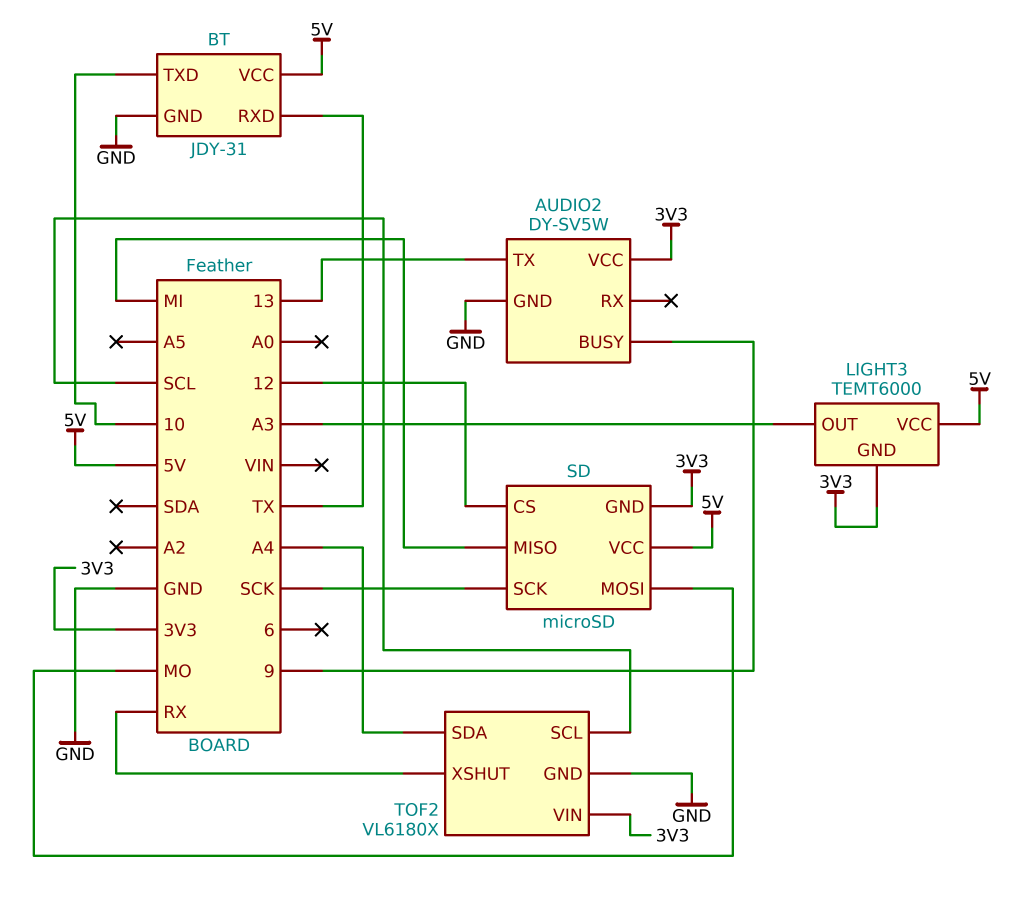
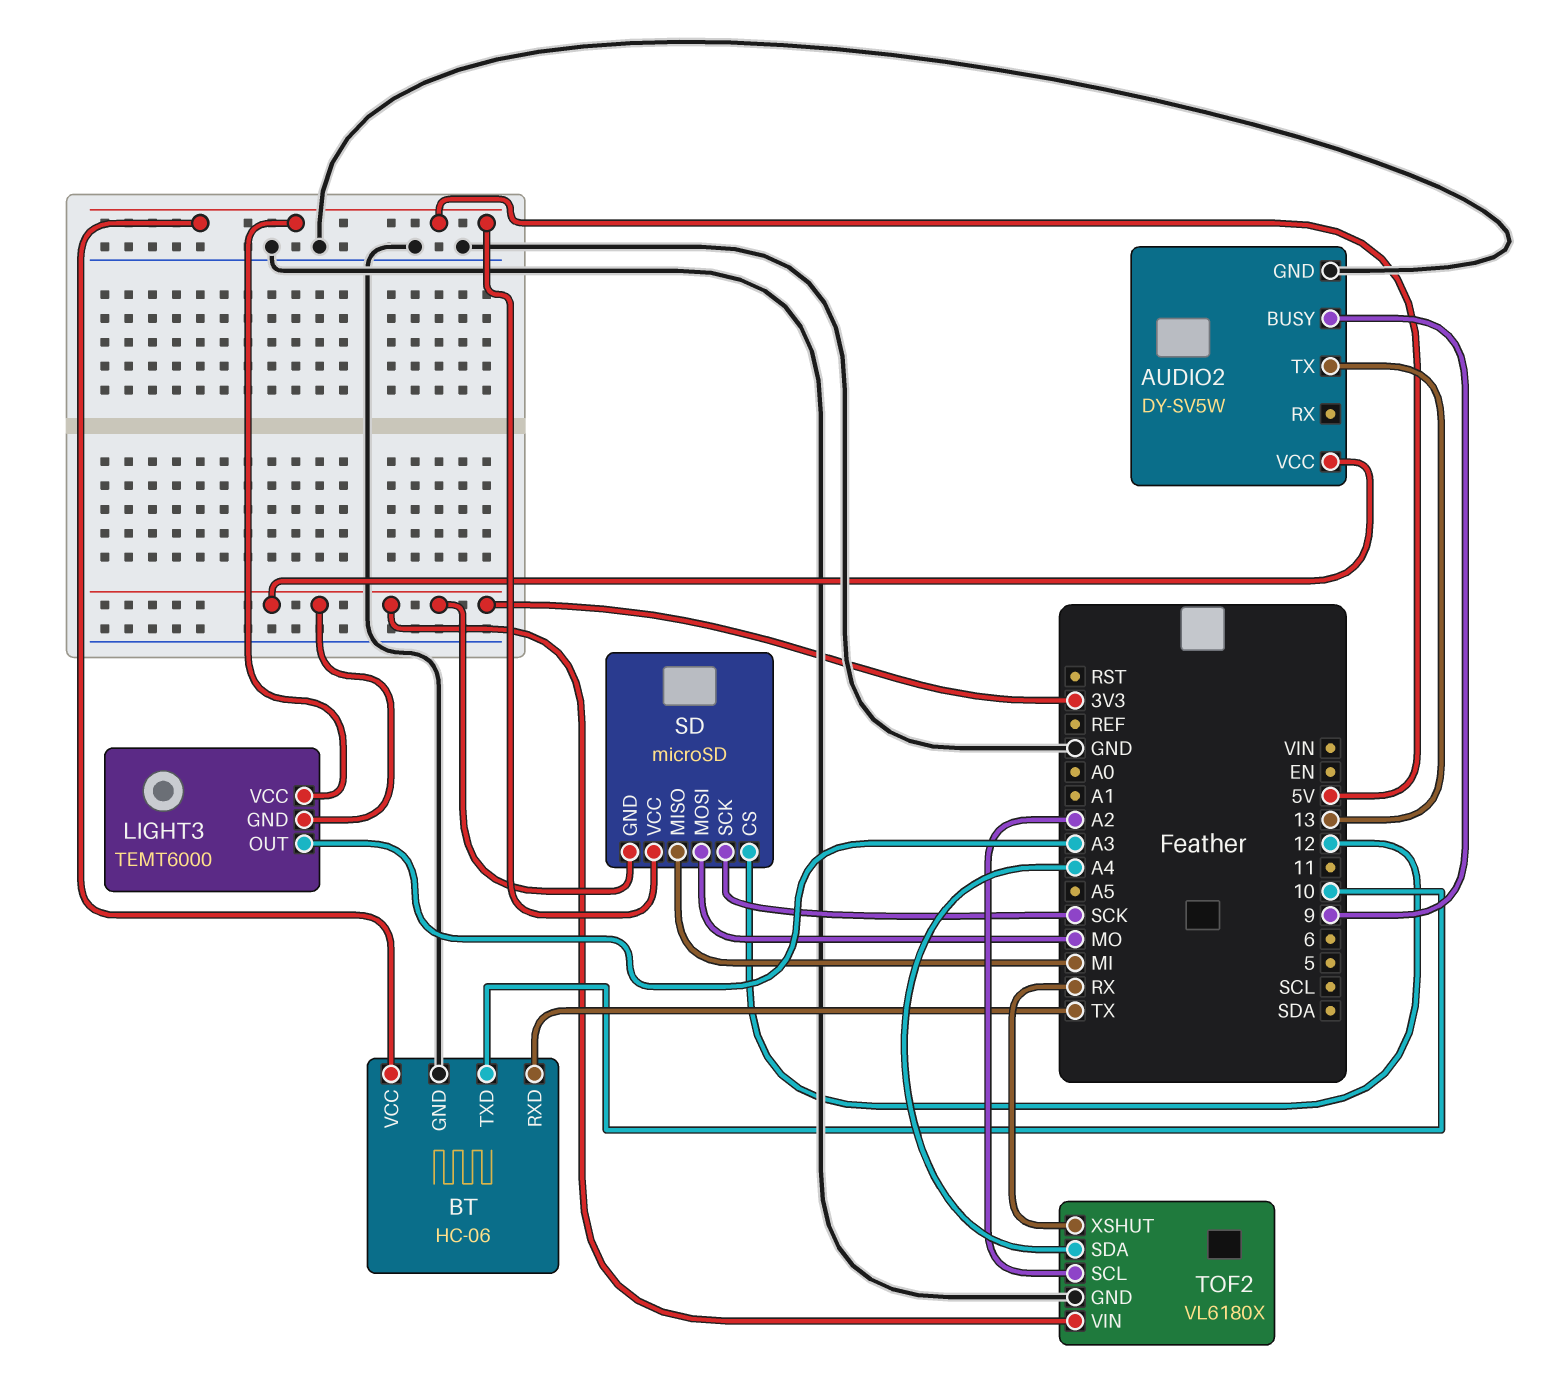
BT: JDY-31 -> HC-06
TOF2 pin SCL: SCL -> A2

